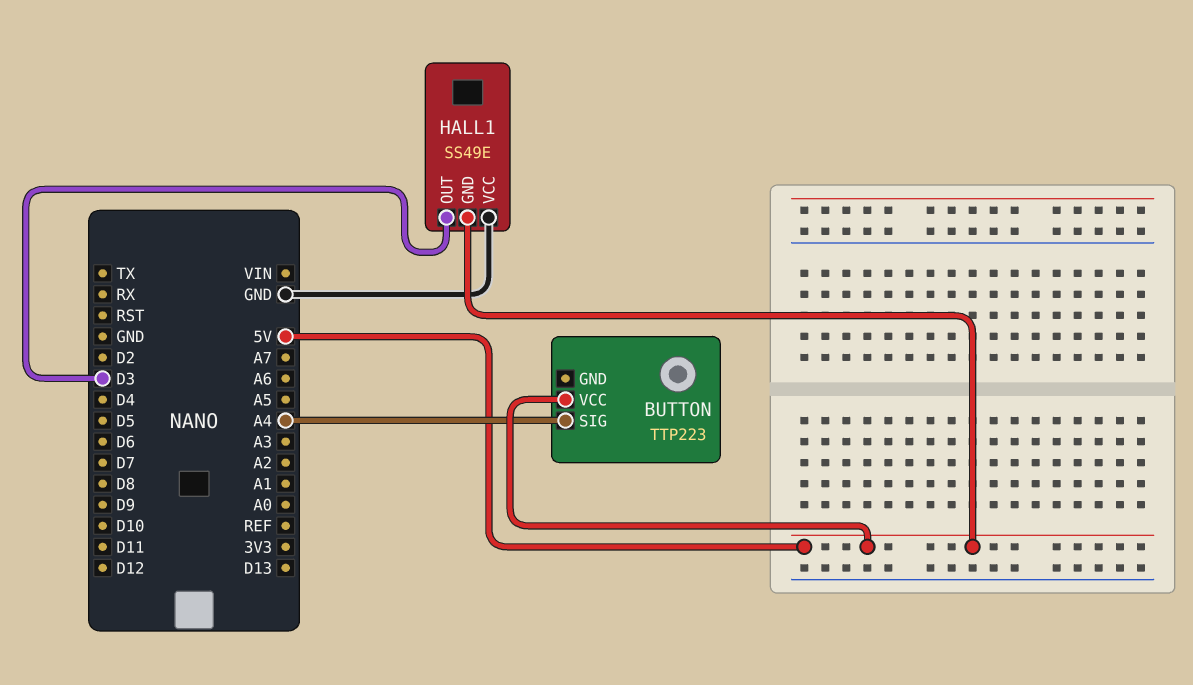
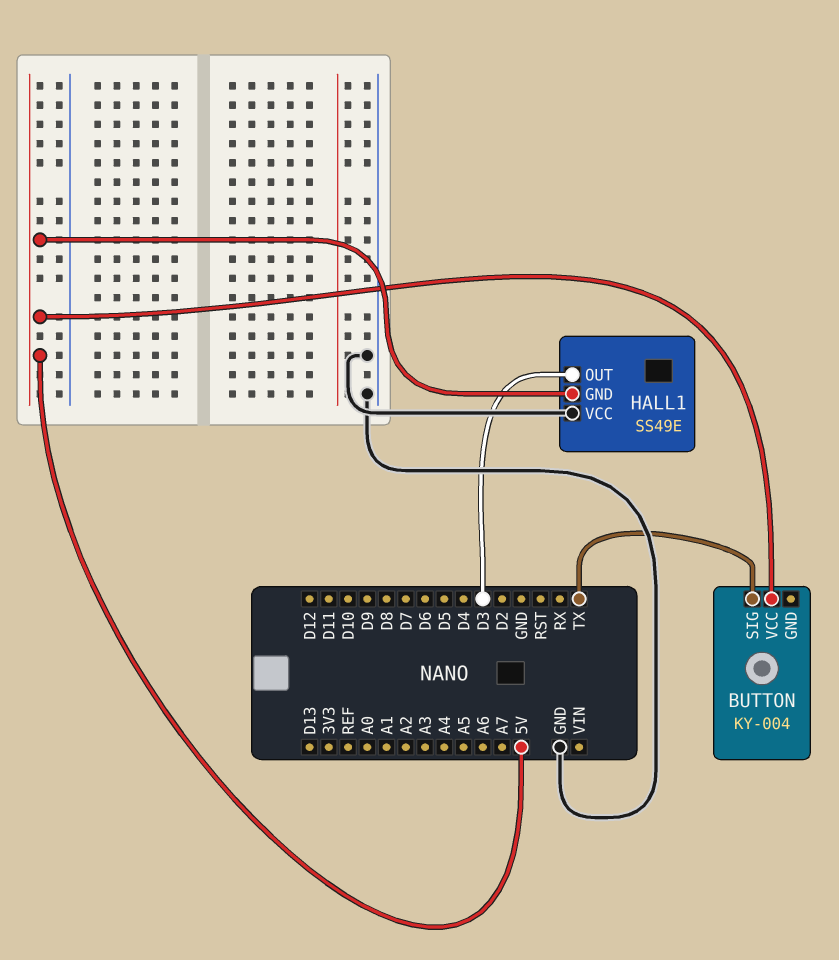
BUTTON: TTP223 -> KY-004
BUTTON pin SIG: A4 -> TX

